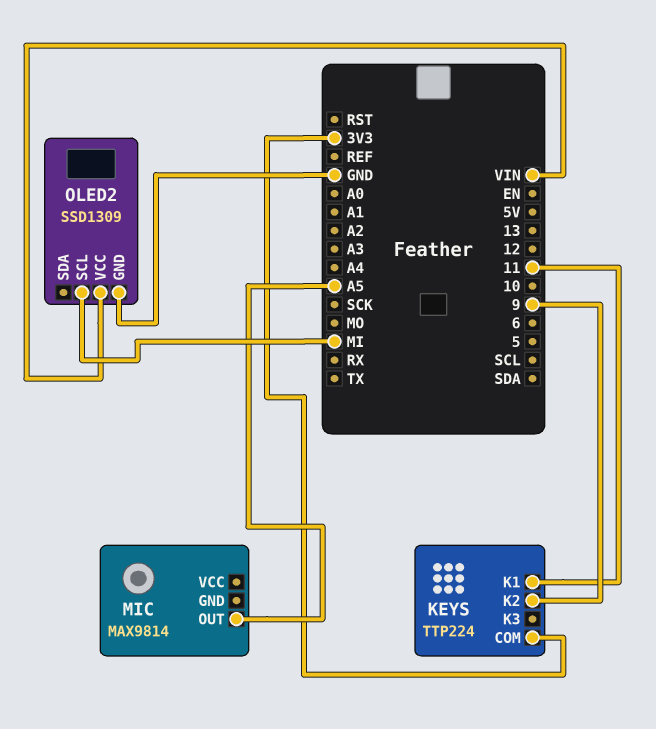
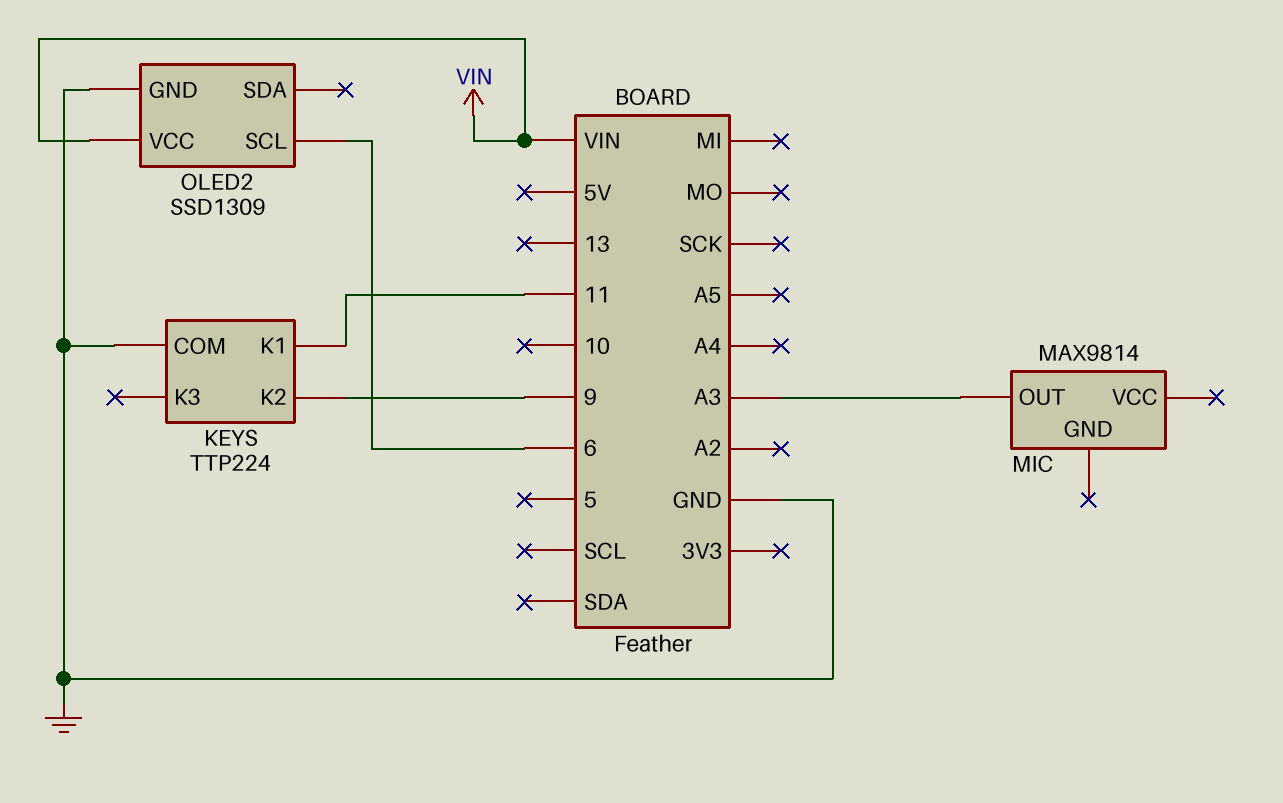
KEYS pin COM: 3V3 -> GND
MIC pin OUT: A5 -> A3
OLED2 pin SCL: MI -> 6

